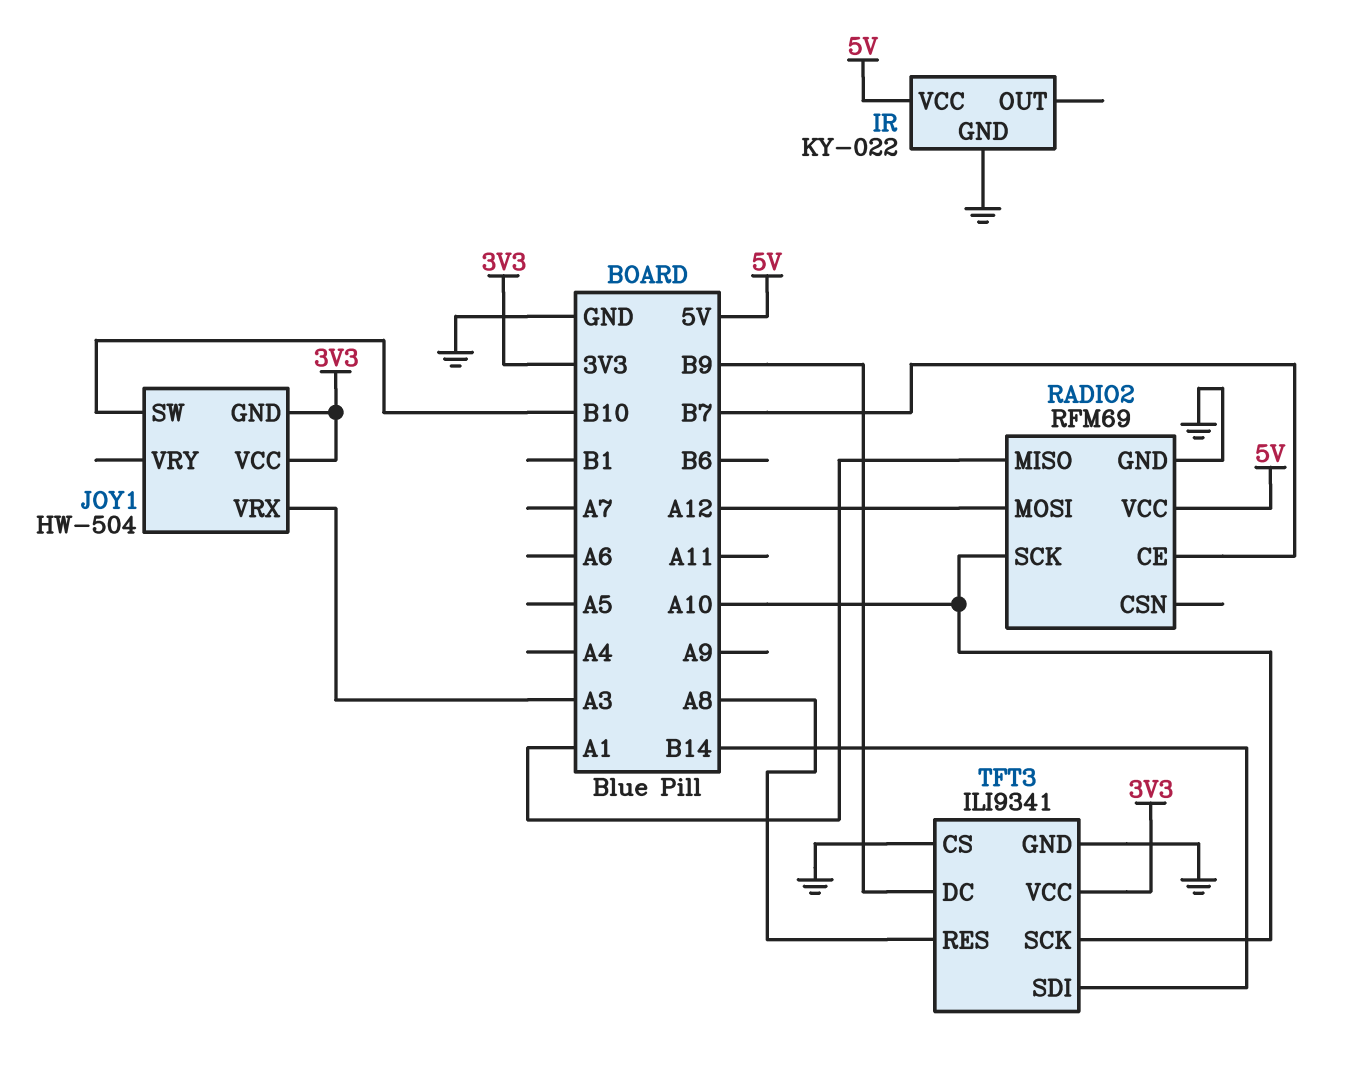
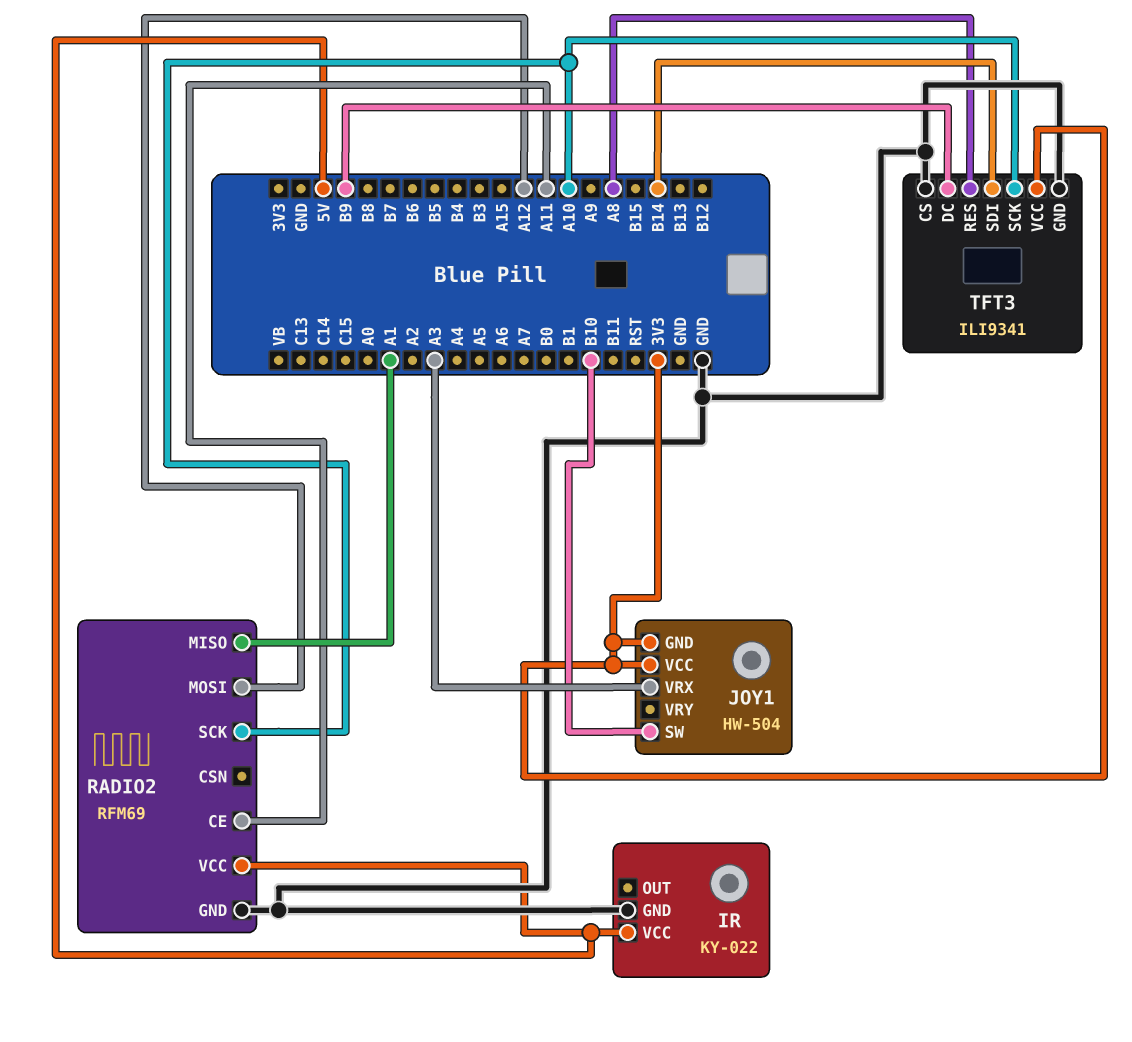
RADIO2 pin CE: B7 -> A11

